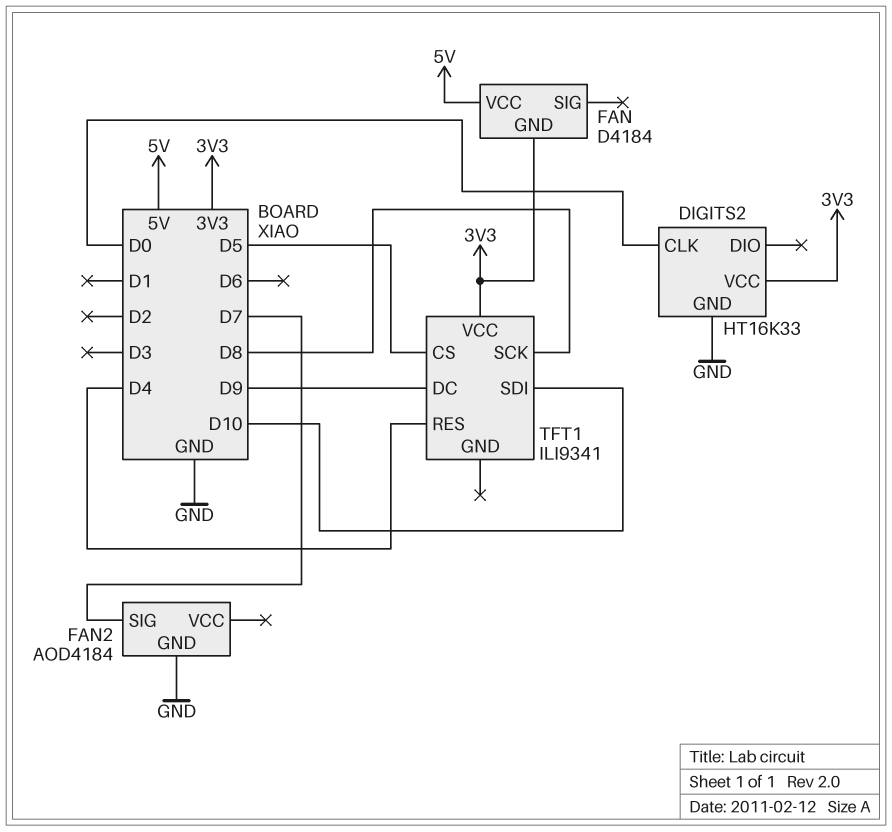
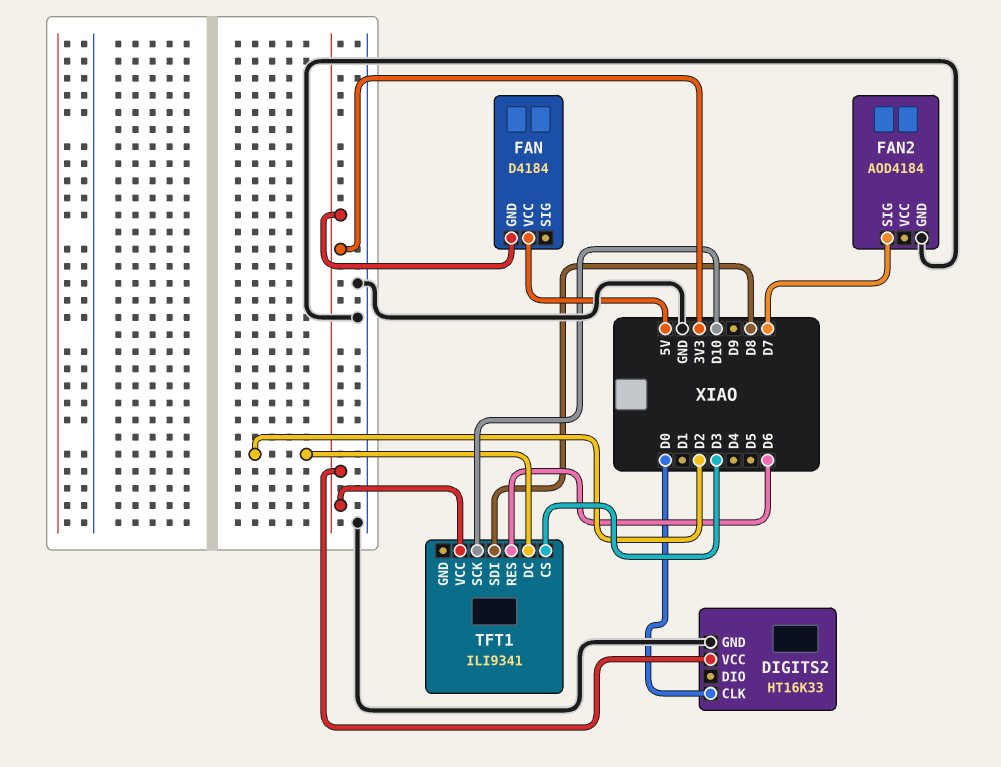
TFT1 pin CS: D5 -> D3
TFT1 pin DC: D9 -> D2
TFT1 pin RES: D4 -> D6
TFT1 pin SCK: D8 -> D10
TFT1 pin SDI: D10 -> D8

